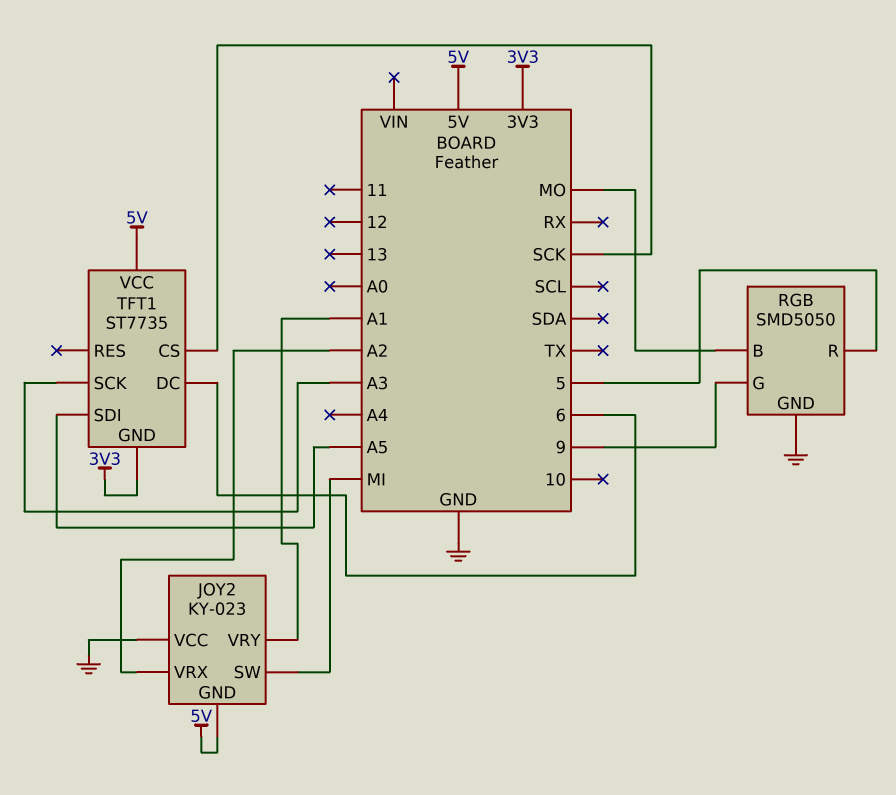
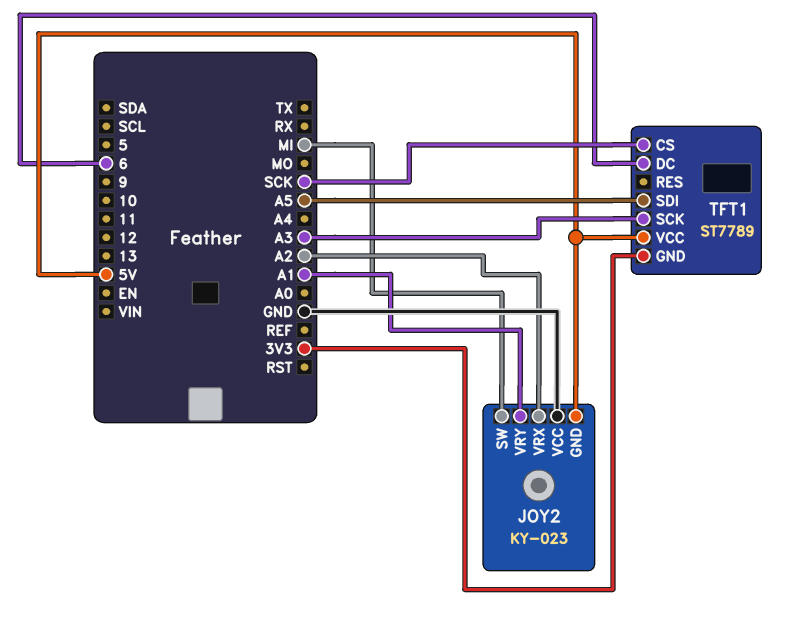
RGB: SMD5050 -> none
RGB pin B: MO -> none
RGB pin G: 9 -> none
RGB pin GND: GND -> none
RGB pin R: 5 -> none
TFT1: ST7735 -> ST7789

